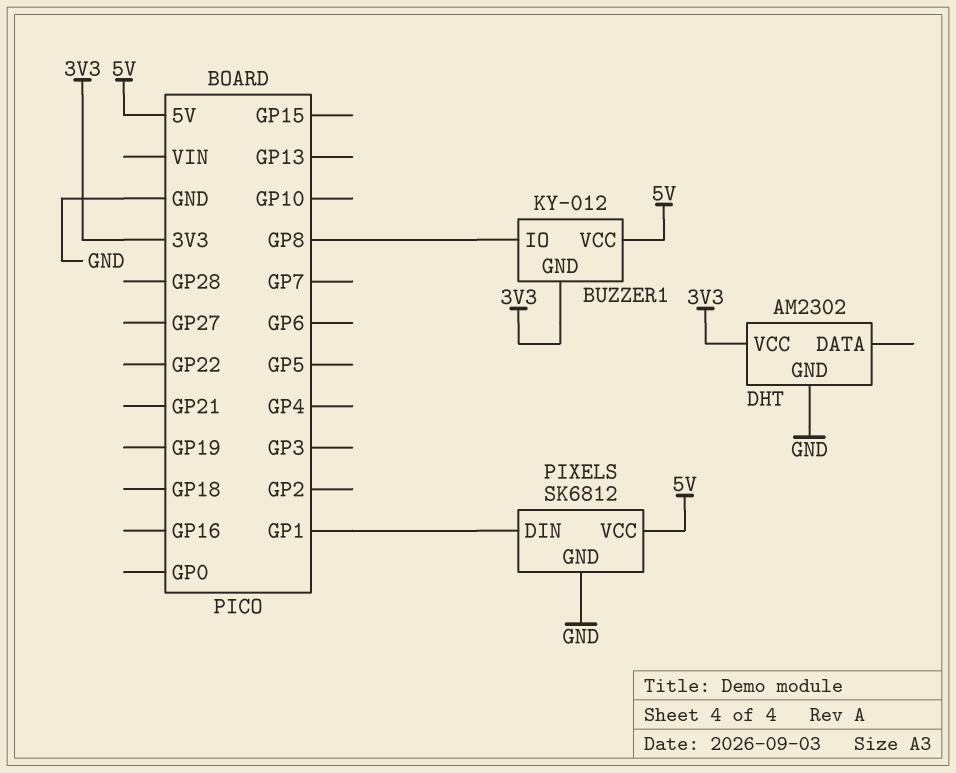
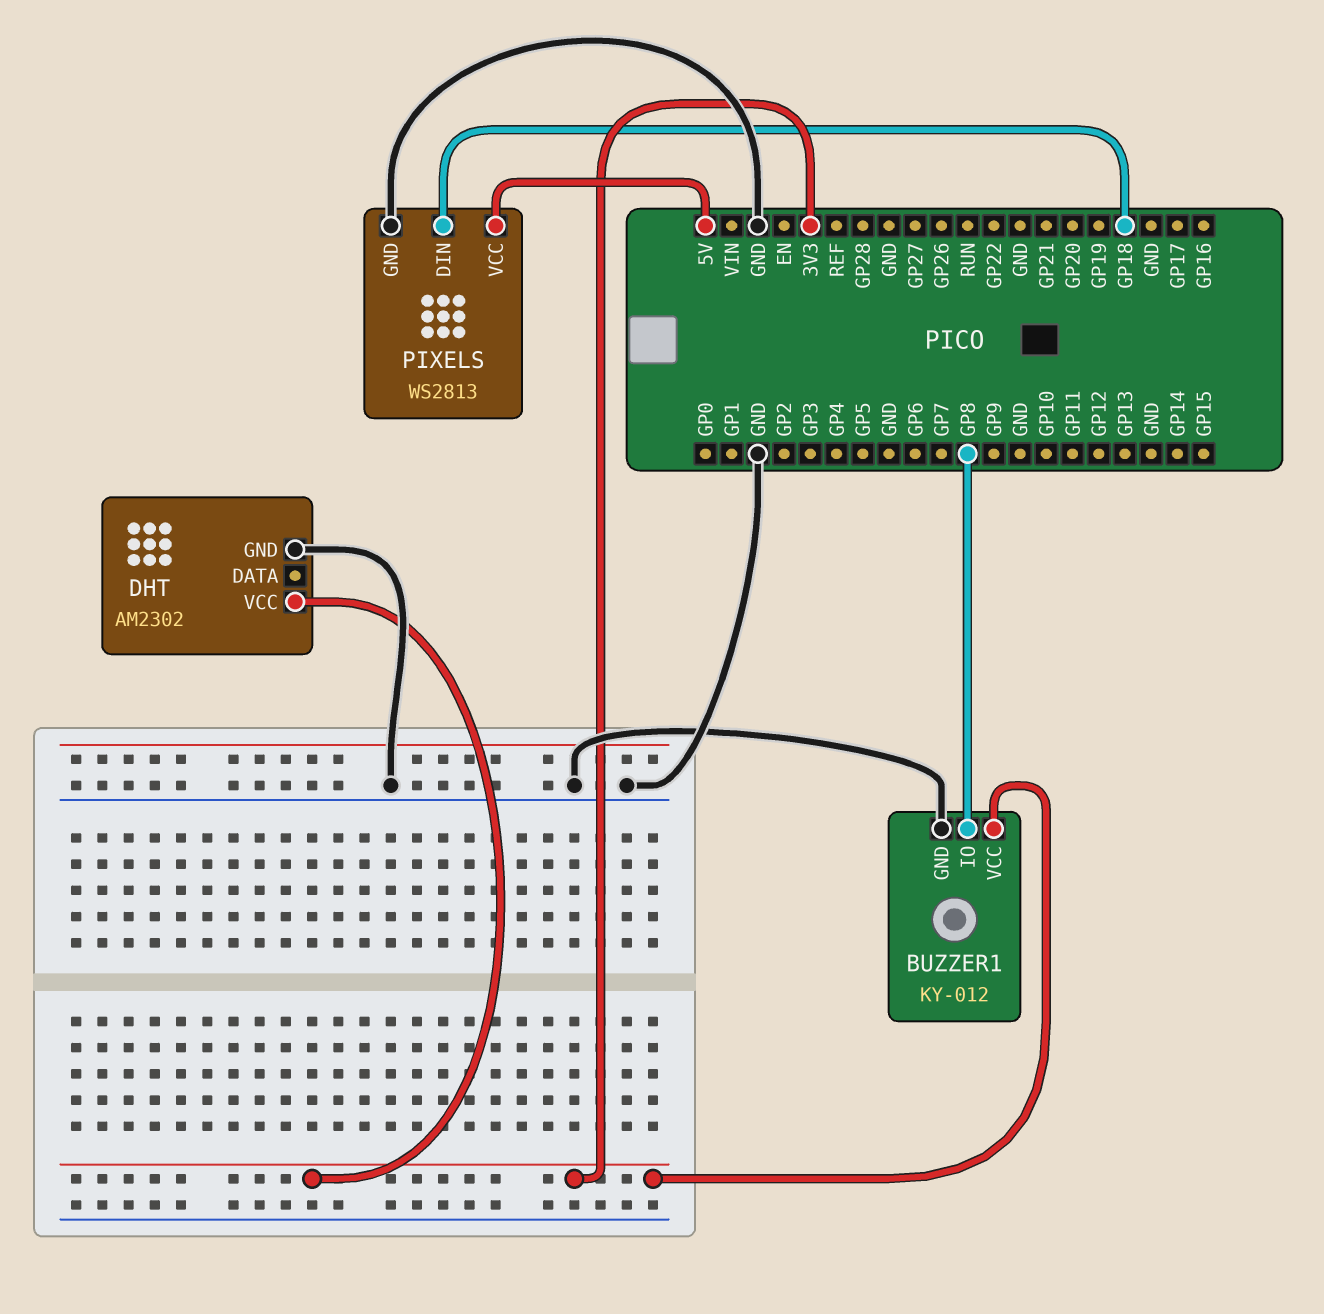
BUZZER1 pin GND: 3V3 -> GND
BUZZER1 pin VCC: 5V -> 3V3
PIXELS: SK6812 -> WS2813
PIXELS pin DIN: GP1 -> GP18

